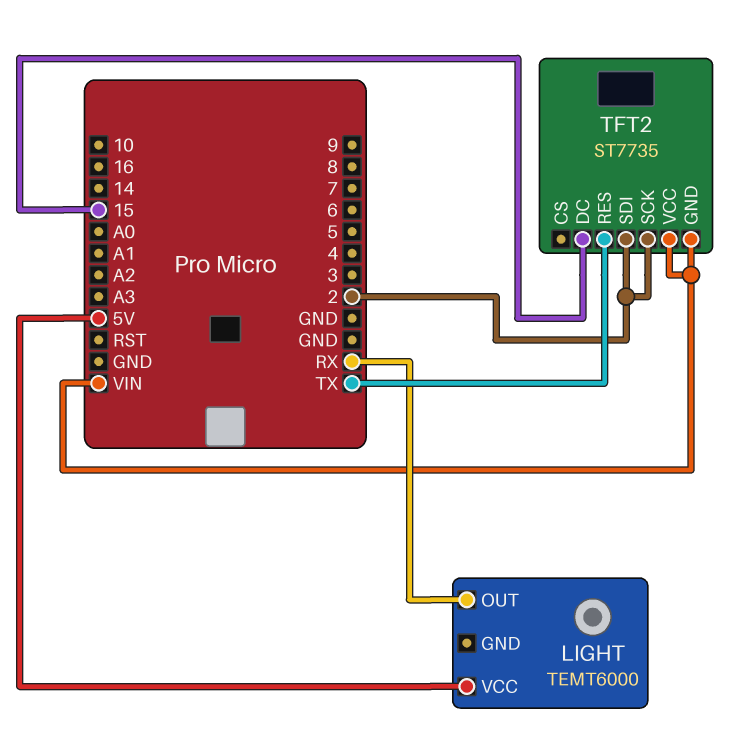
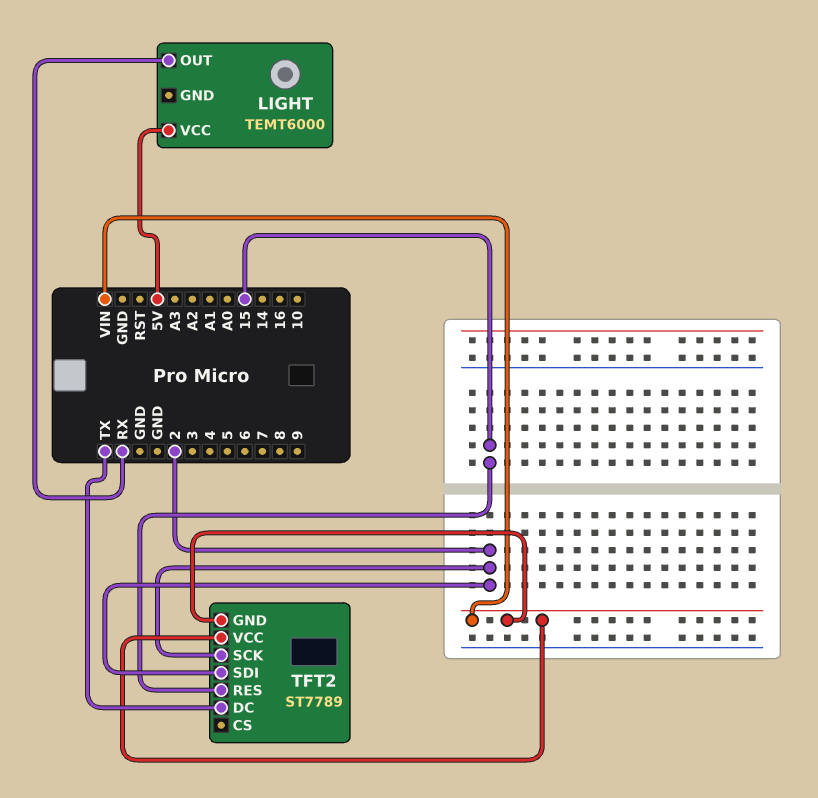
TFT2: ST7735 -> ST7789
TFT2 pin DC: 15 -> TX
TFT2 pin RES: TX -> 15

